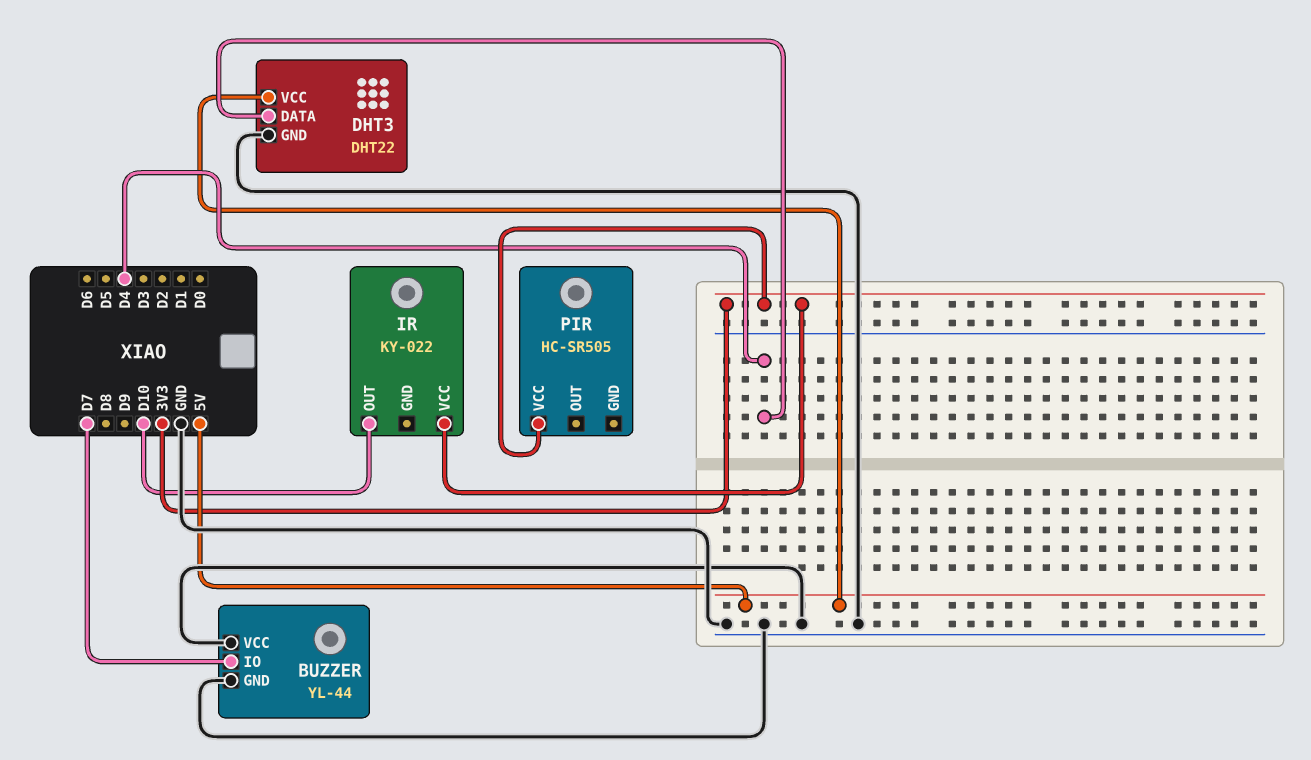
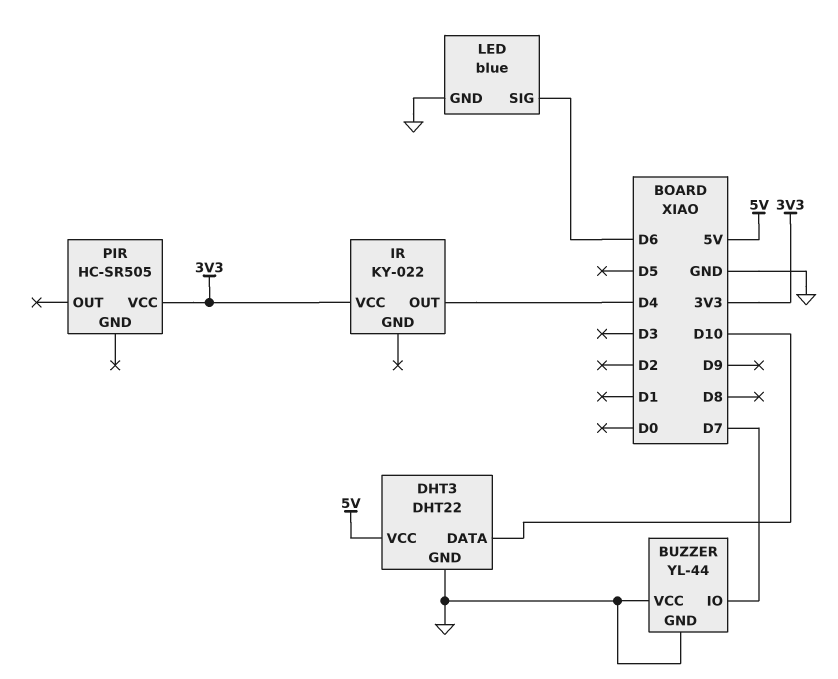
DHT3 pin DATA: D4 -> D10
IR pin OUT: D10 -> D4
LED: none -> blue
LED pin GND: none -> GND
LED pin SIG: none -> D6

